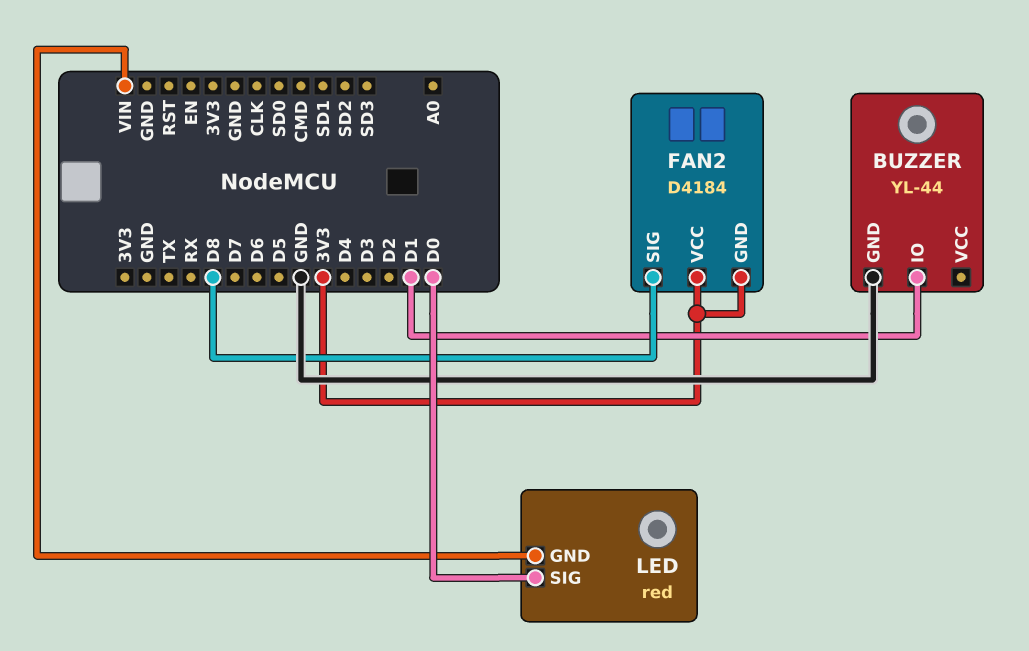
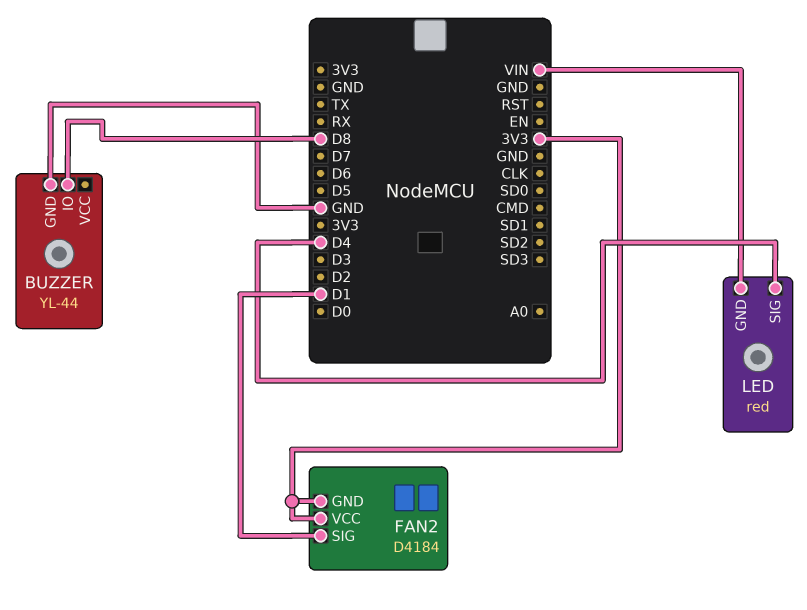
BUZZER pin IO: D1 -> D8
FAN2 pin SIG: D8 -> D1
LED pin SIG: D0 -> D4

